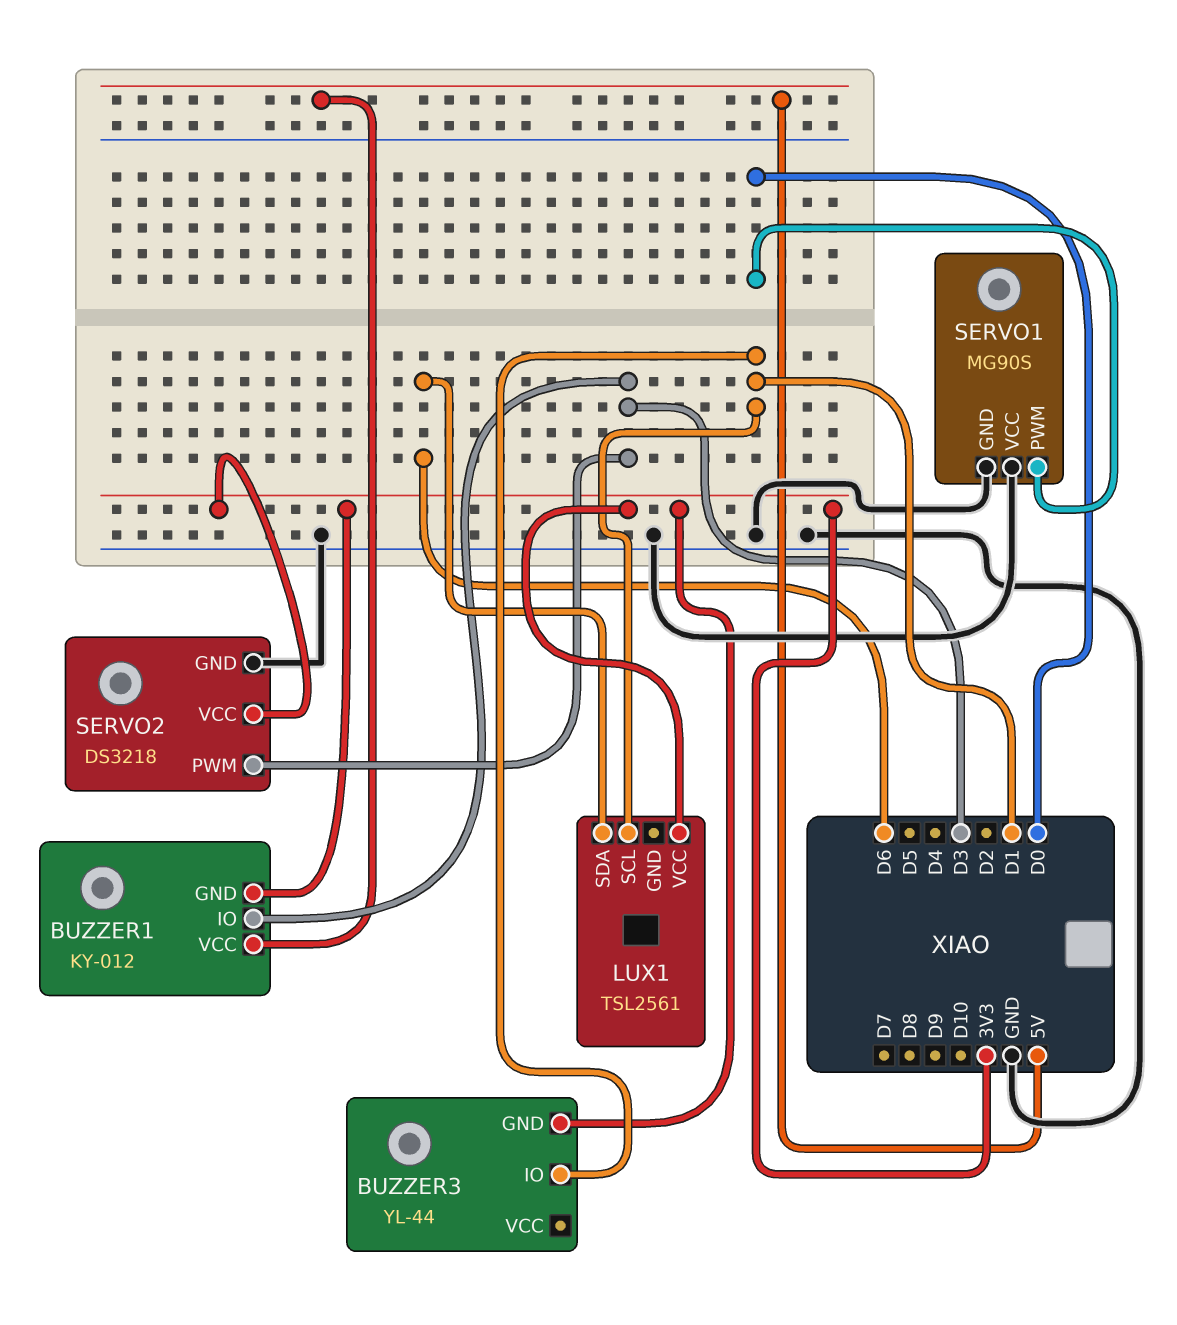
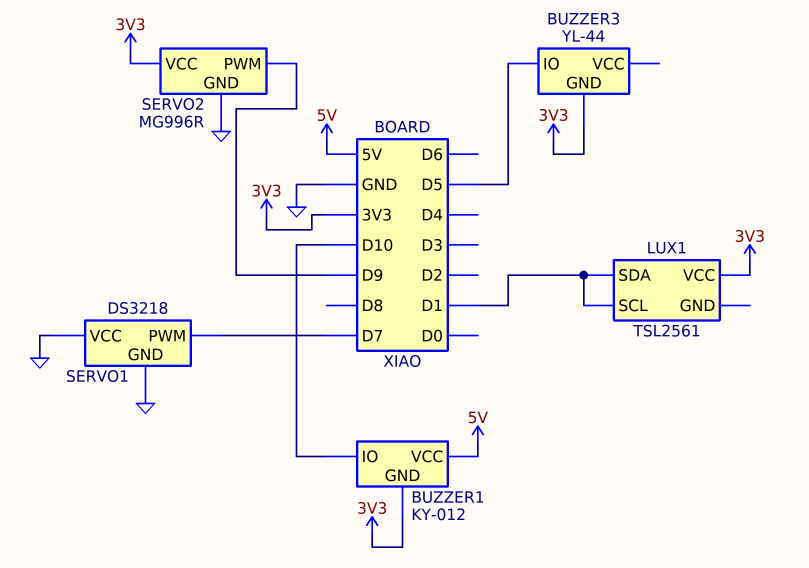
BUZZER1 pin IO: D3 -> D10
BUZZER3 pin IO: D1 -> D5
LUX1 pin SDA: D6 -> D1
SERVO1: MG90S -> DS3218
SERVO1 pin PWM: D0 -> D7
SERVO2: DS3218 -> MG996R
SERVO2 pin PWM: D3 -> D9

